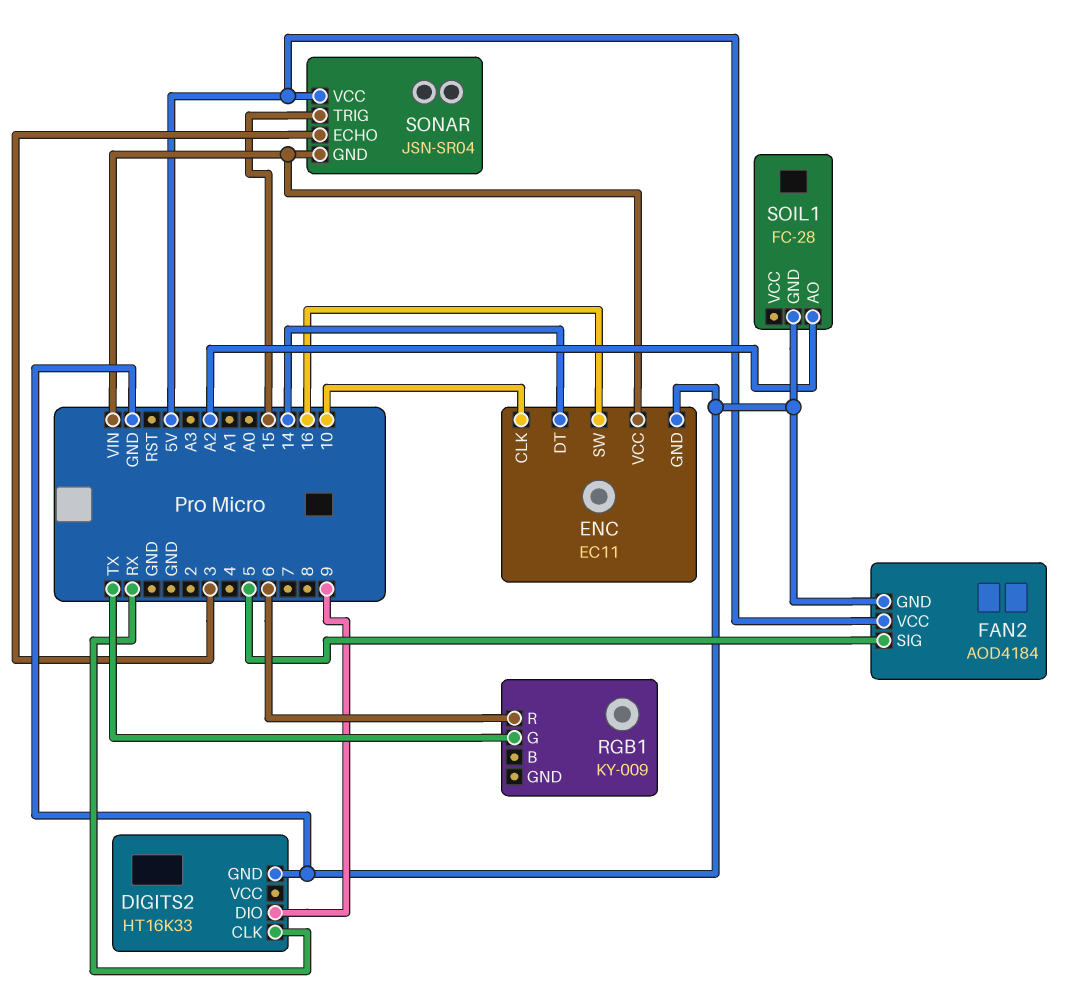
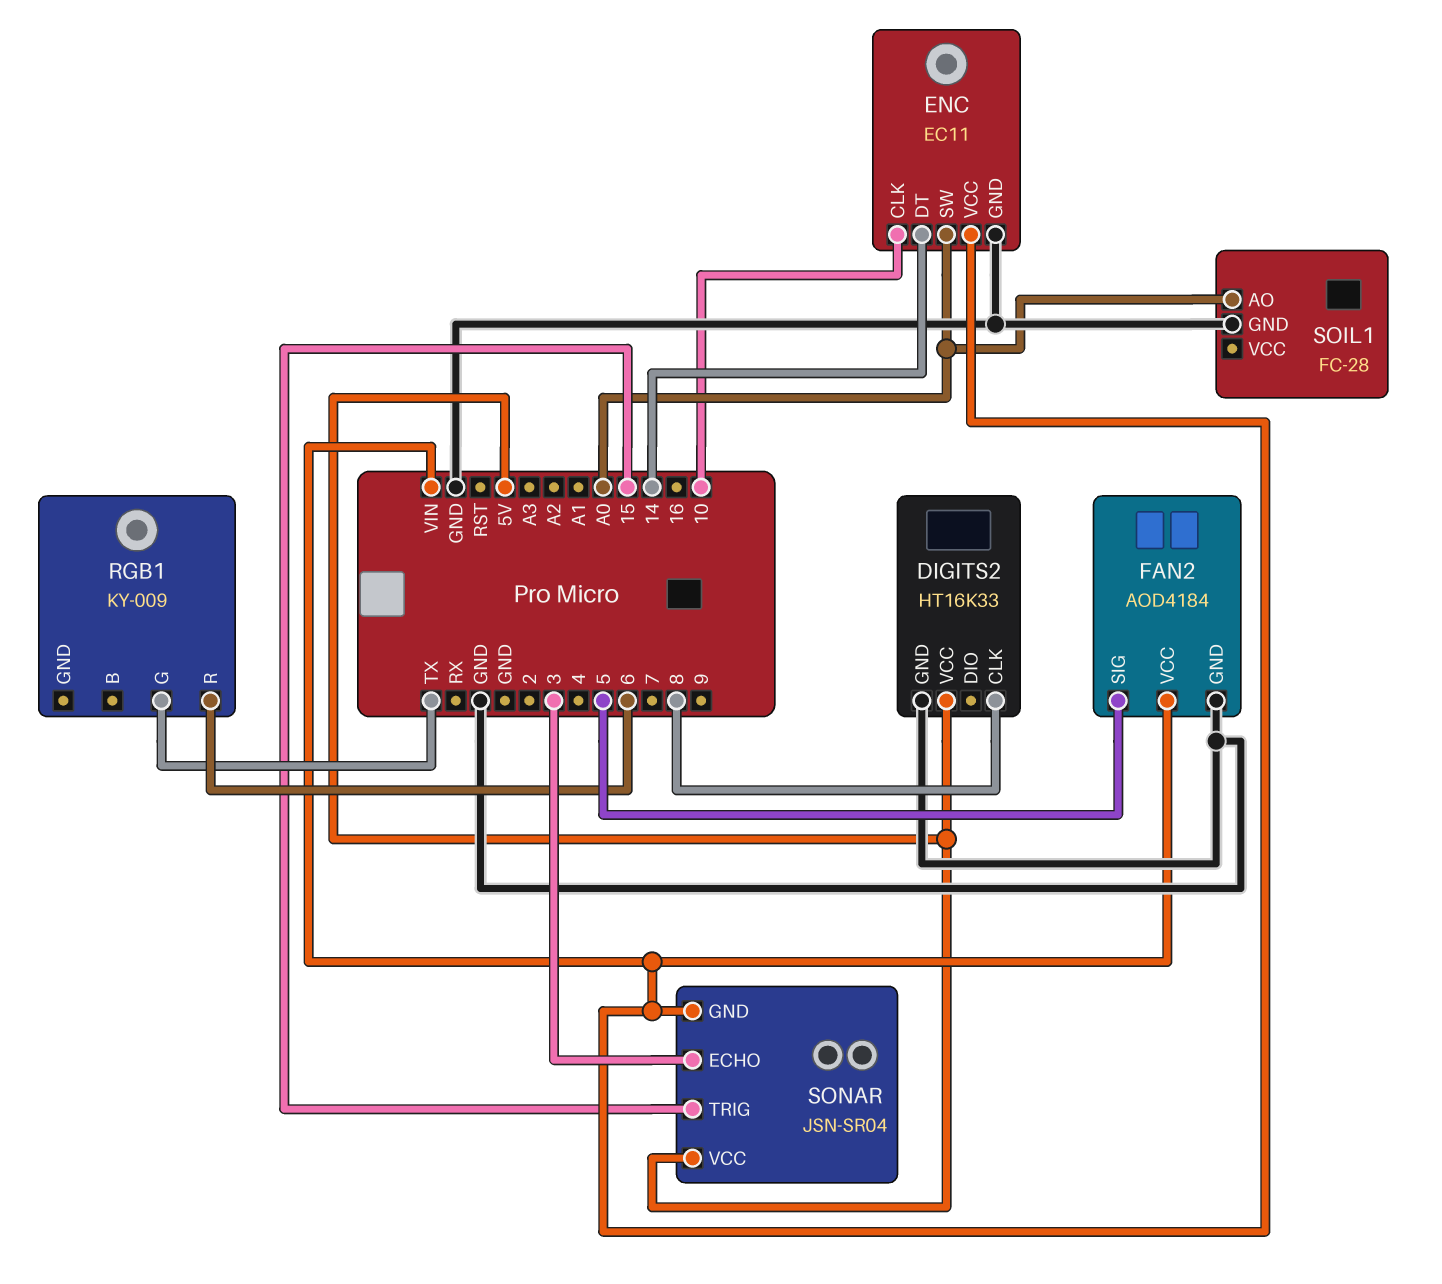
DIGITS2 pin CLK: RX -> 8
DIGITS2 pin DIO: 9 -> none
DIGITS2 pin VCC: none -> 5V
ENC pin SW: 16 -> A0
FAN2 pin VCC: 5V -> VIN
SOIL1 pin AO: A2 -> A0

